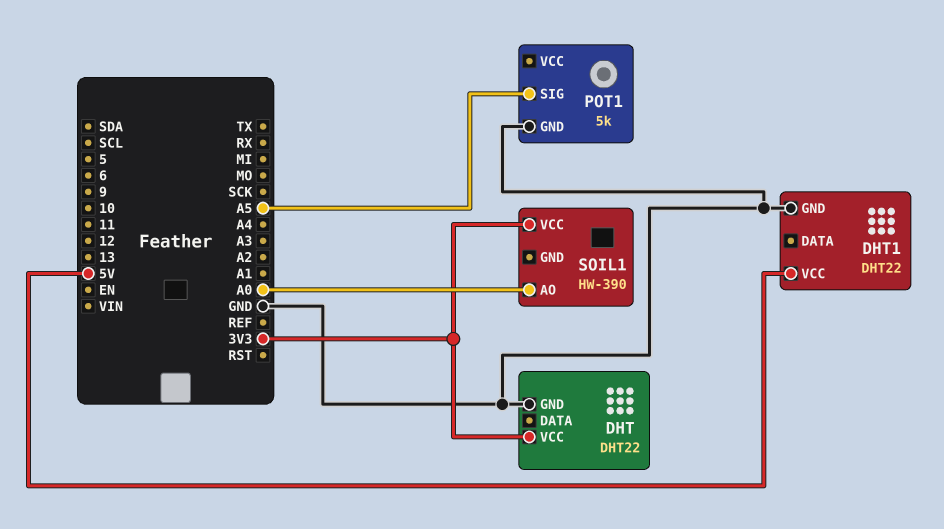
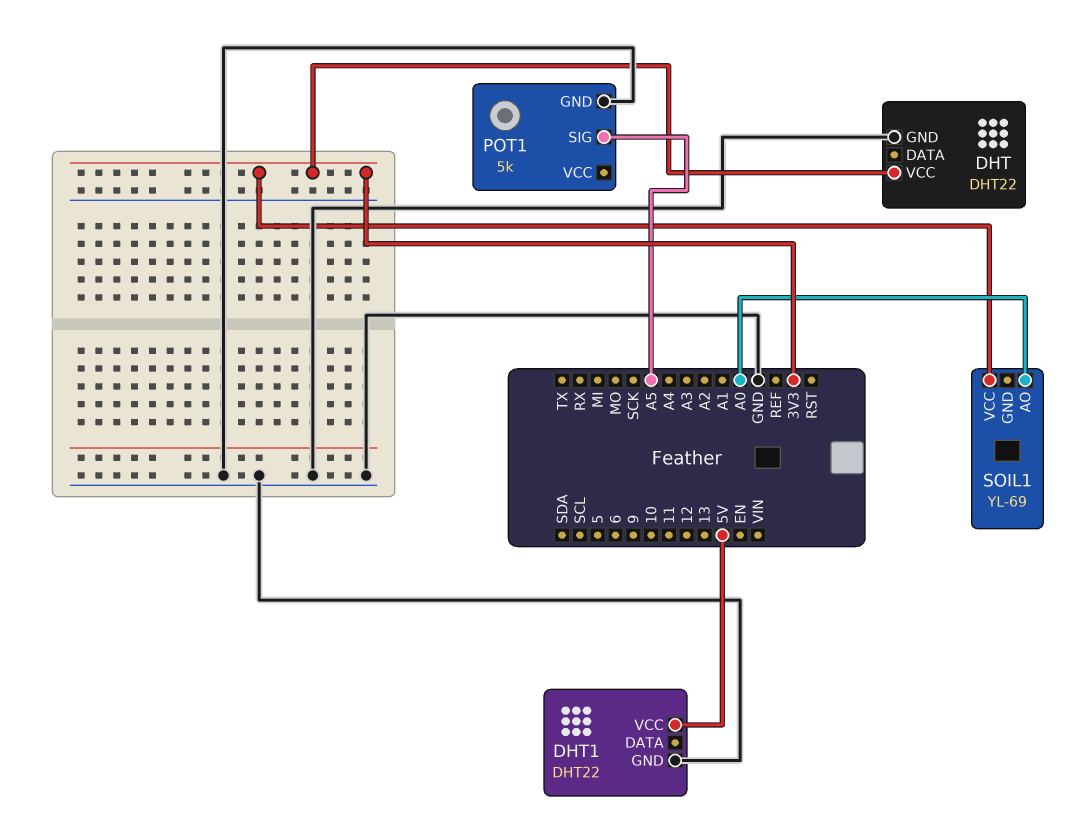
SOIL1: HW-390 -> YL-69

